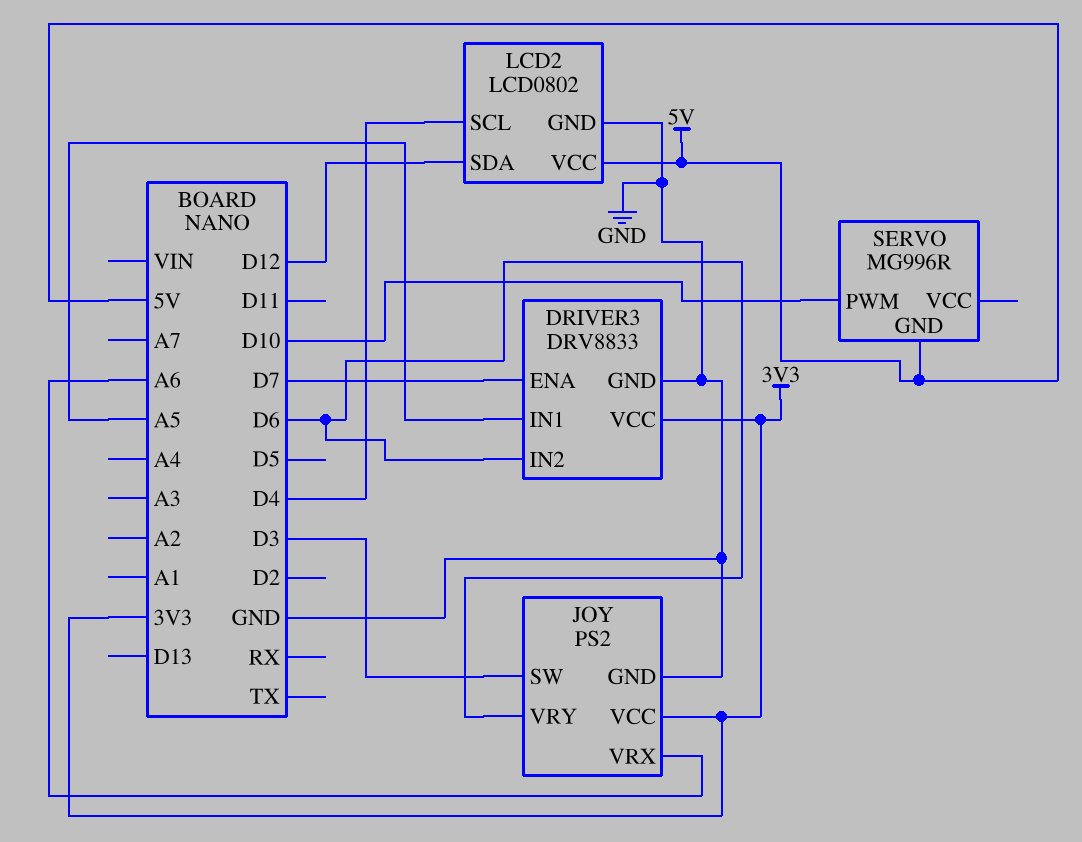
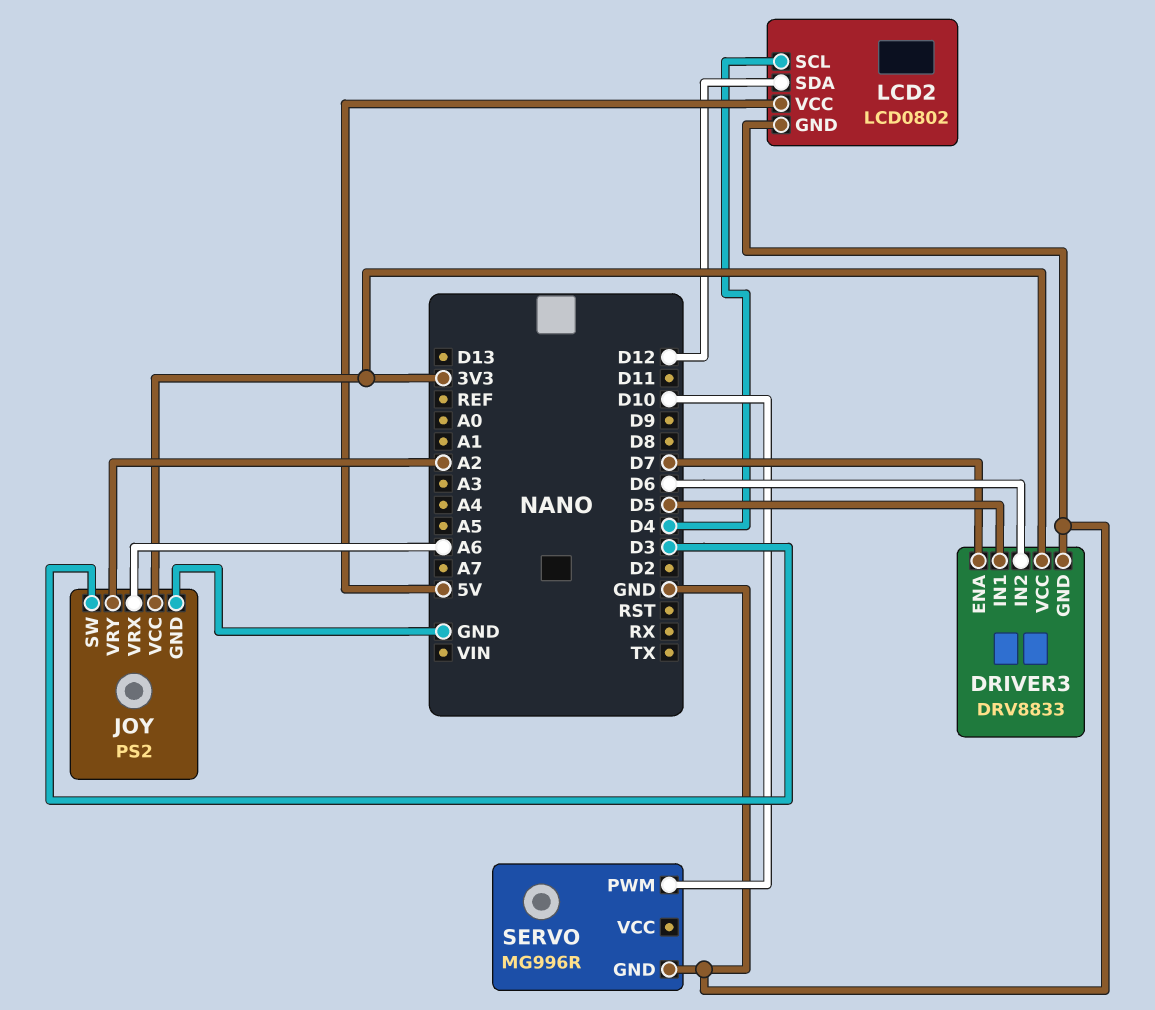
DRIVER3 pin IN1: A5 -> D5
JOY pin VRY: D6 -> A2
SERVO pin GND: 5V -> GND

